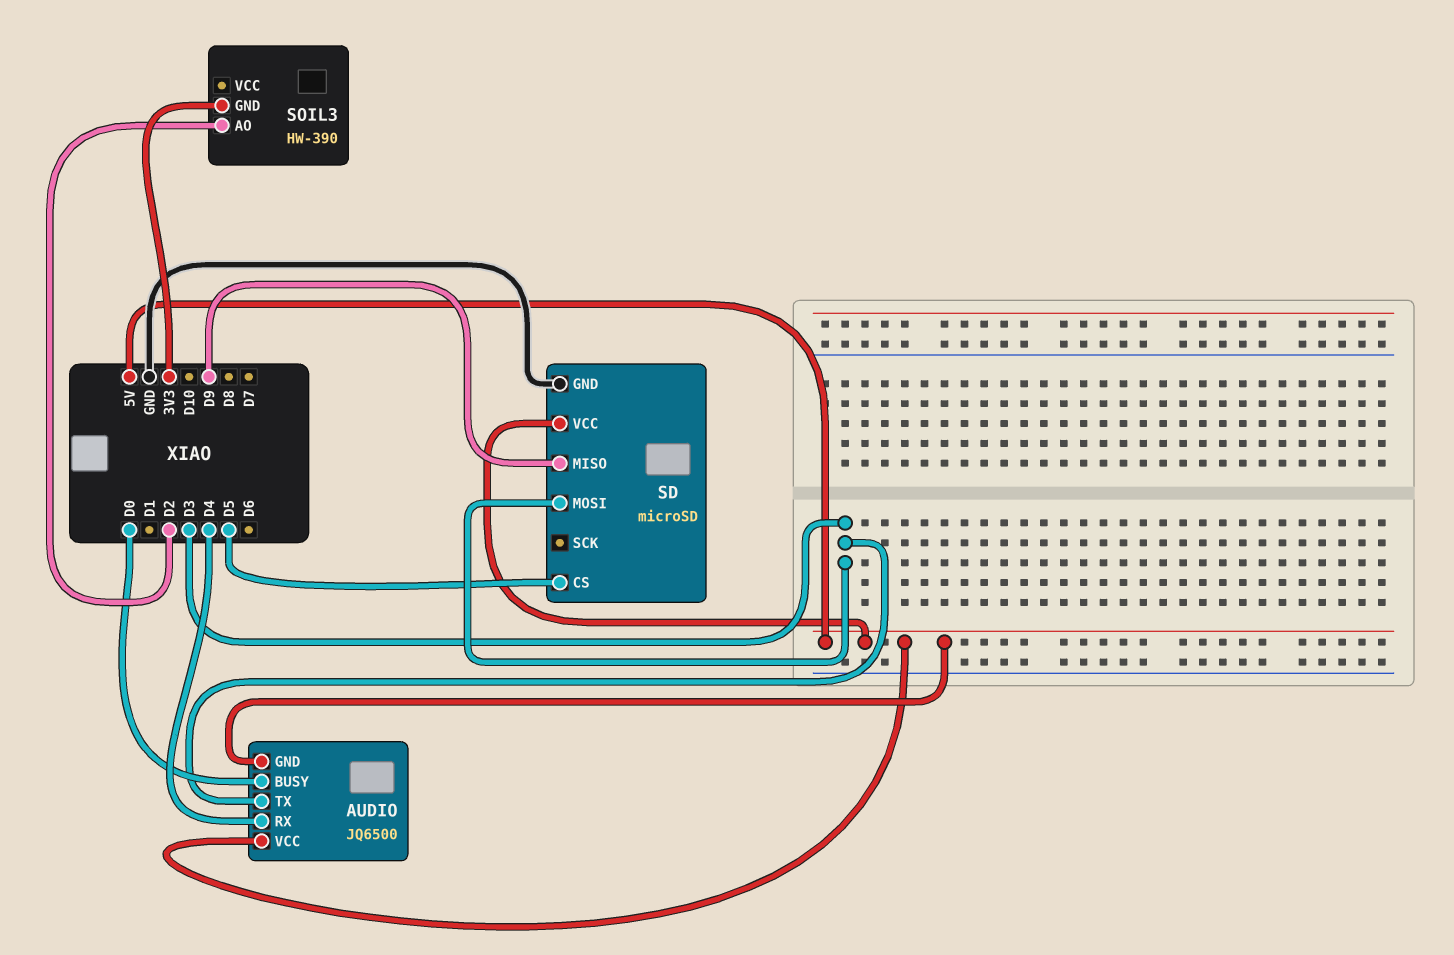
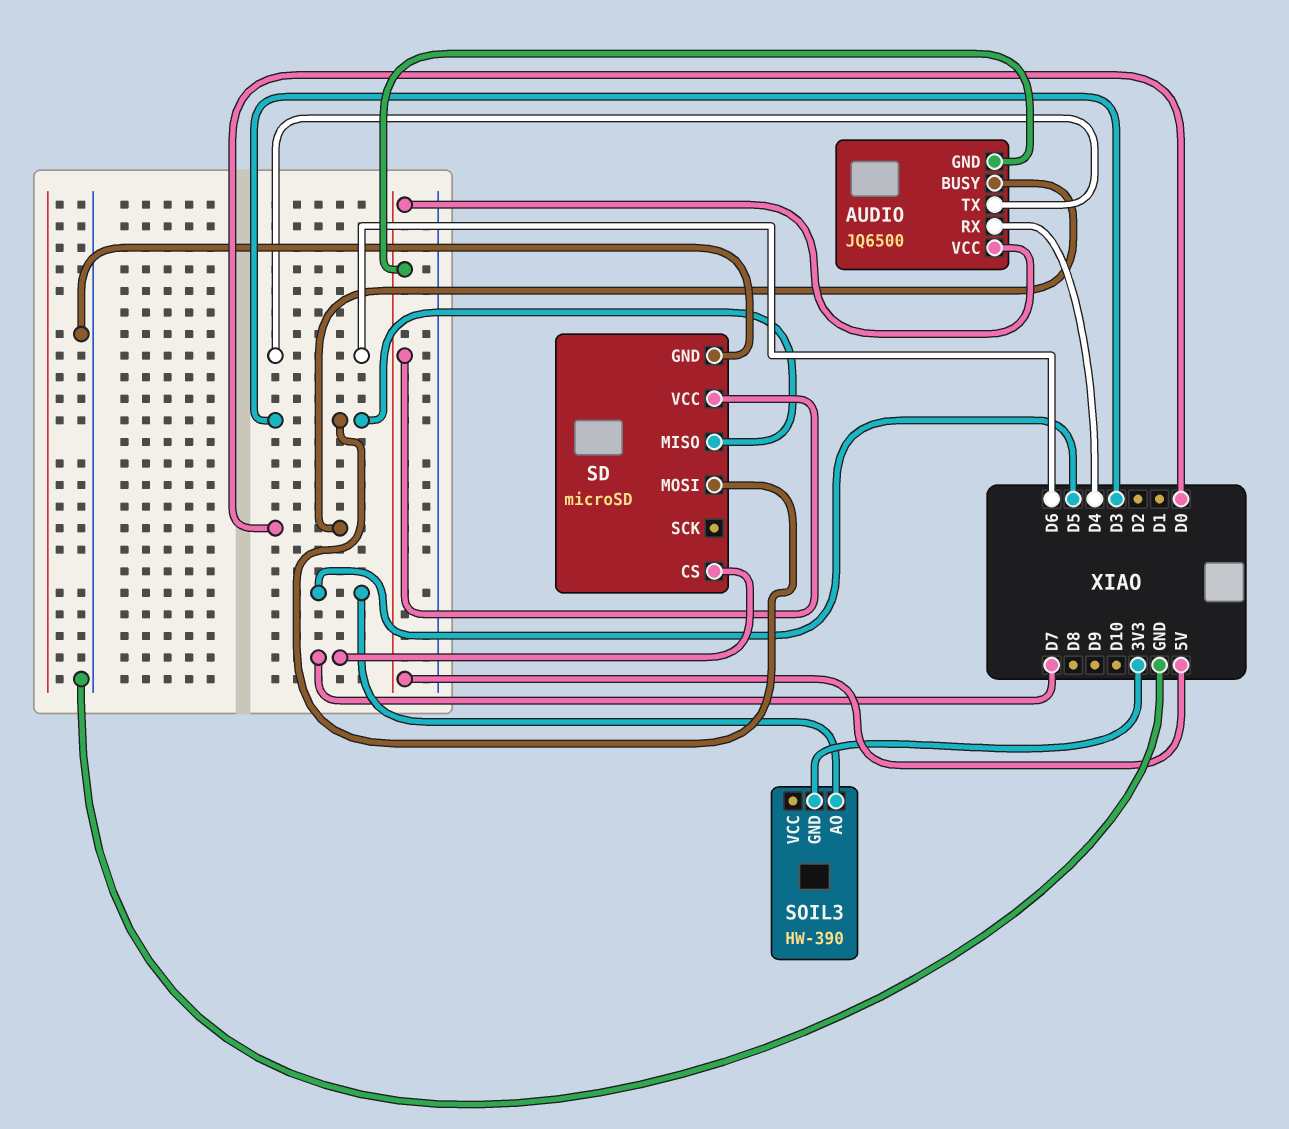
AUDIO pin TX: D3 -> D6
SD pin CS: D5 -> D7
SD pin MISO: D9 -> D3
SOIL3 pin AO: D2 -> D5

